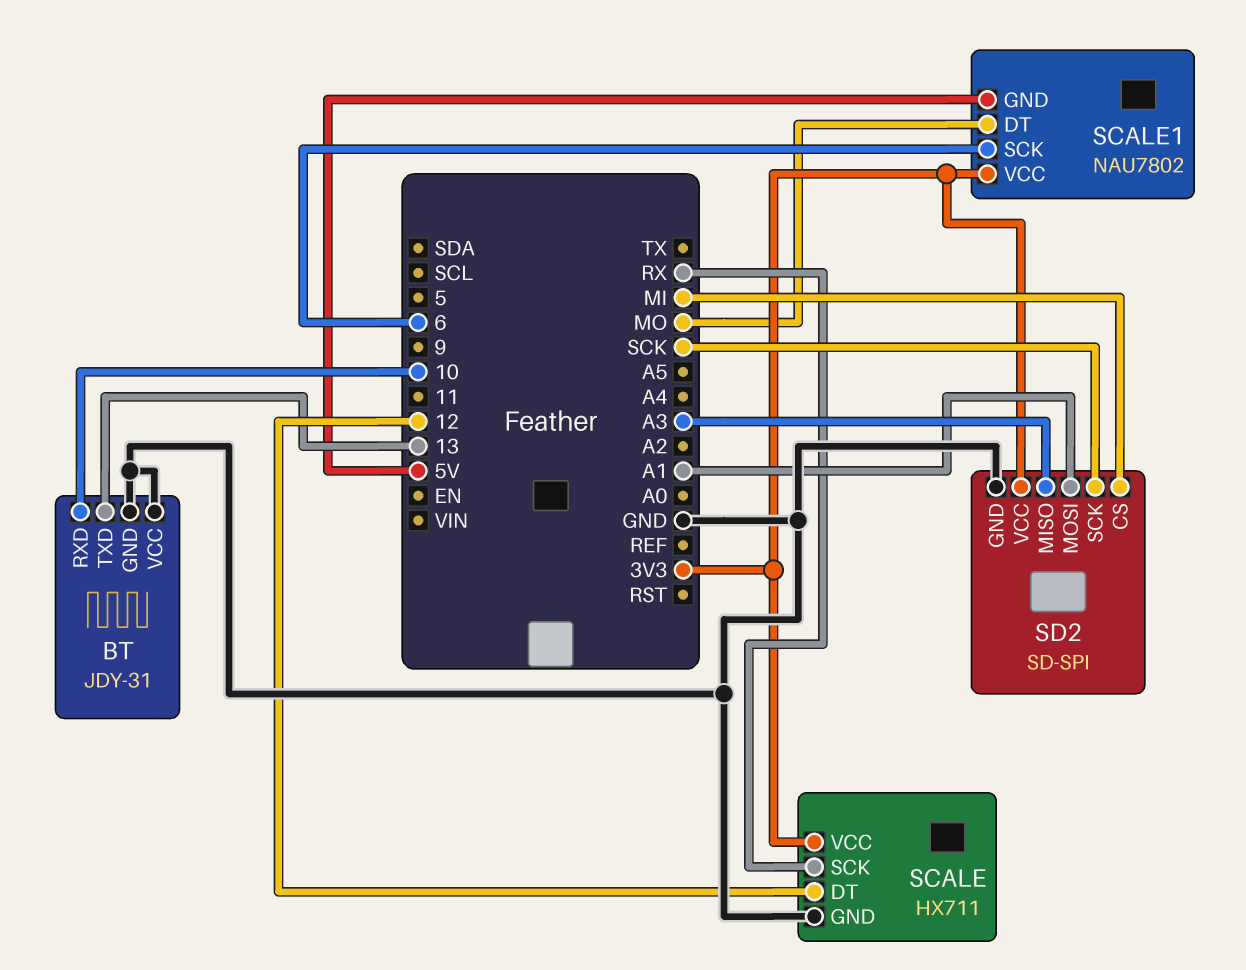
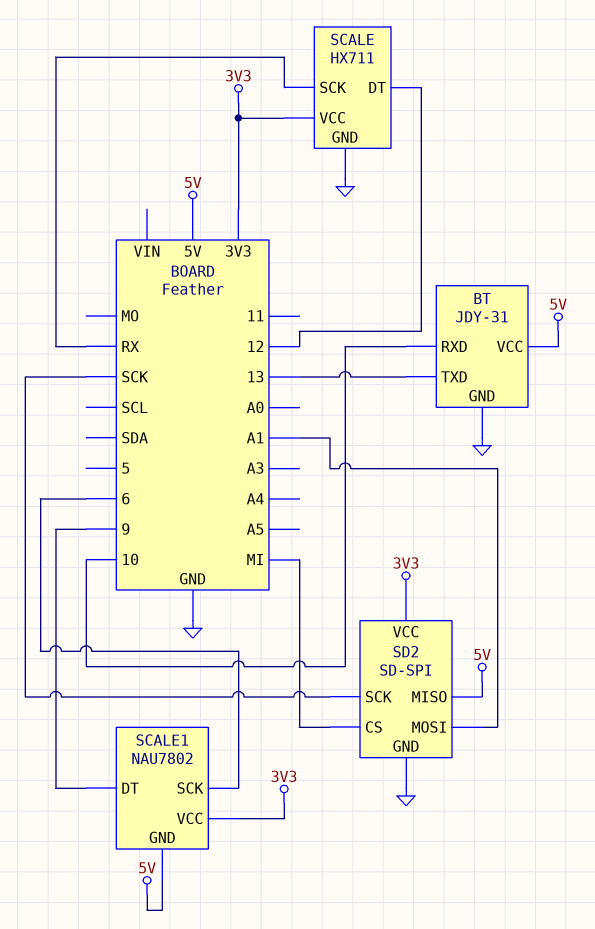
BT pin VCC: GND -> 5V
SCALE1 pin DT: MO -> 9
SD2 pin MISO: A3 -> 5V

